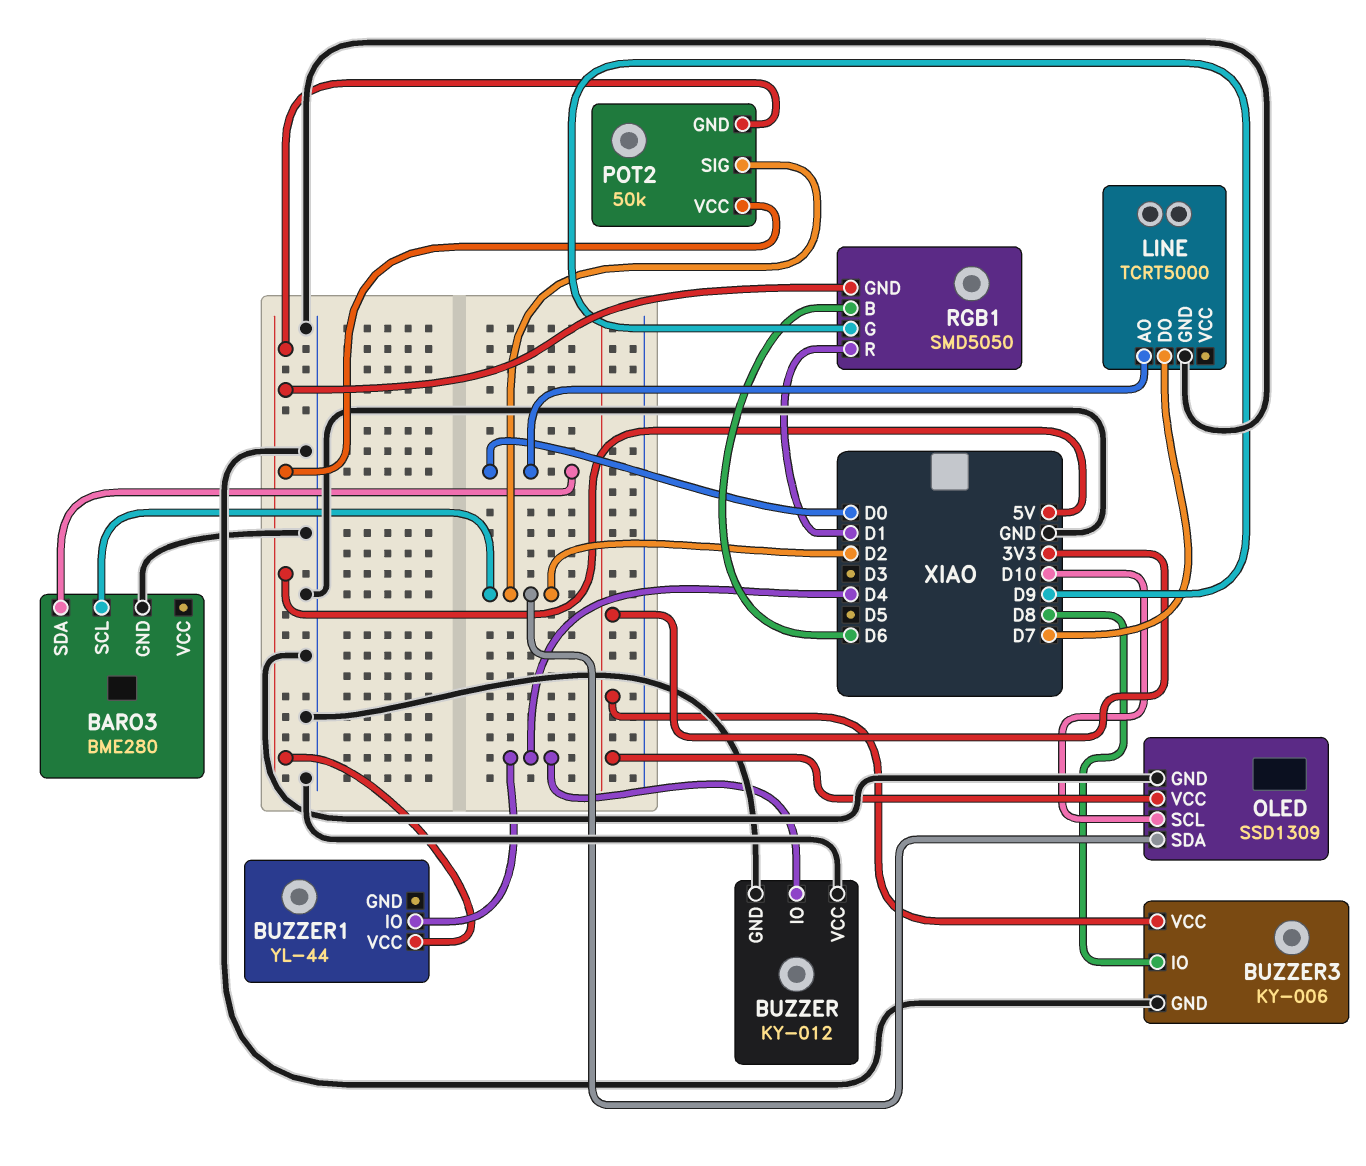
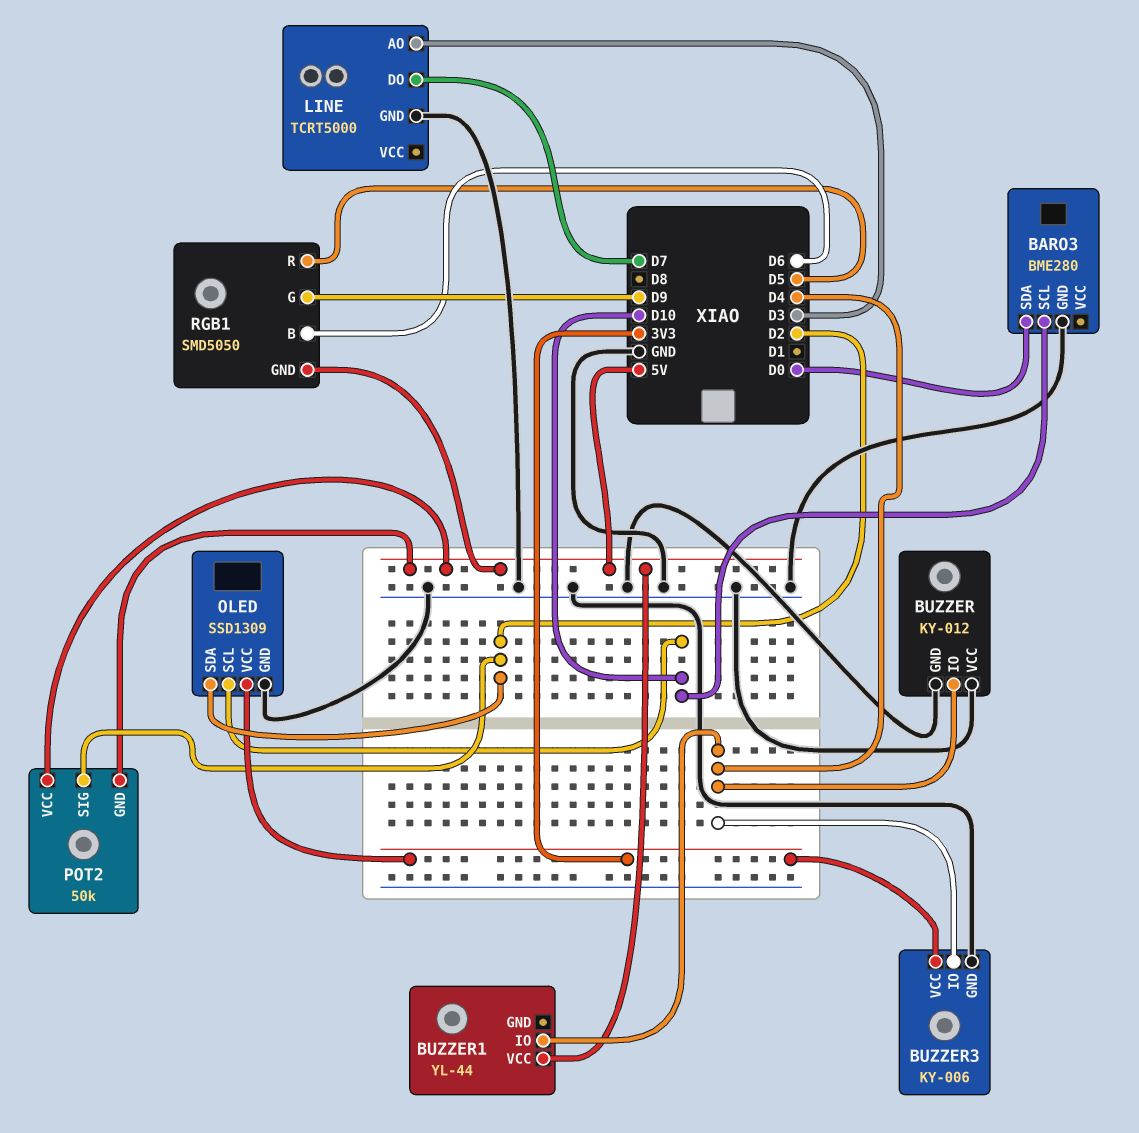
BARO3 pin SCL: D2 -> D10
BUZZER3 pin IO: D8 -> D4
LINE pin AO: D0 -> D3
RGB1 pin R: D1 -> D5

